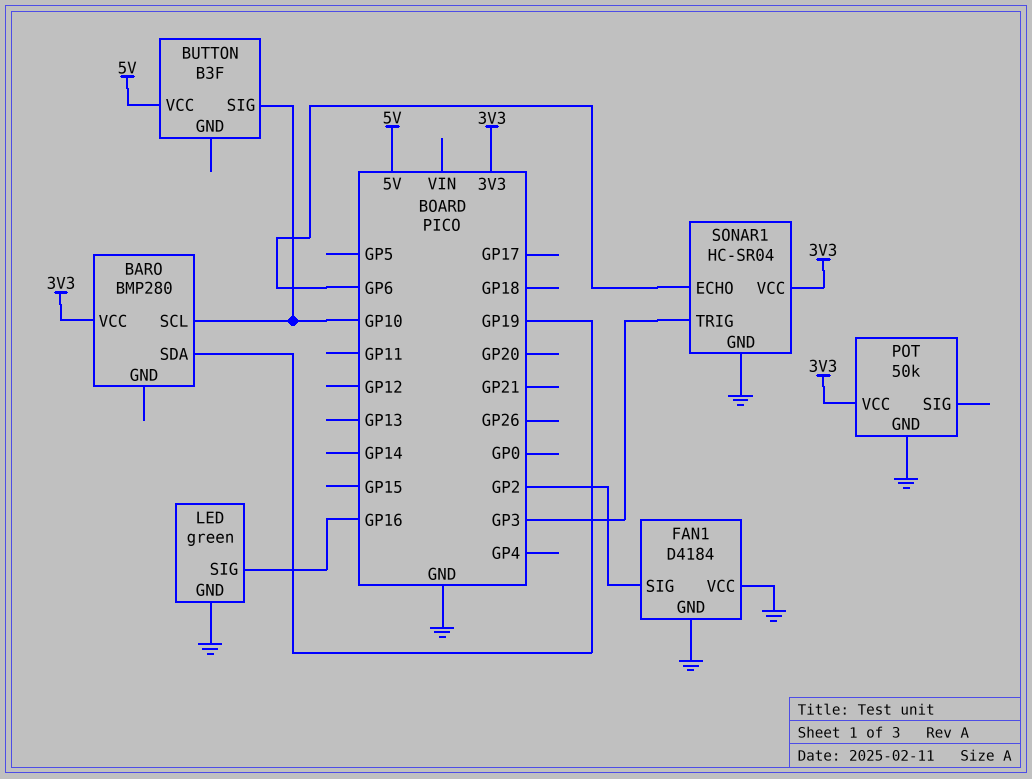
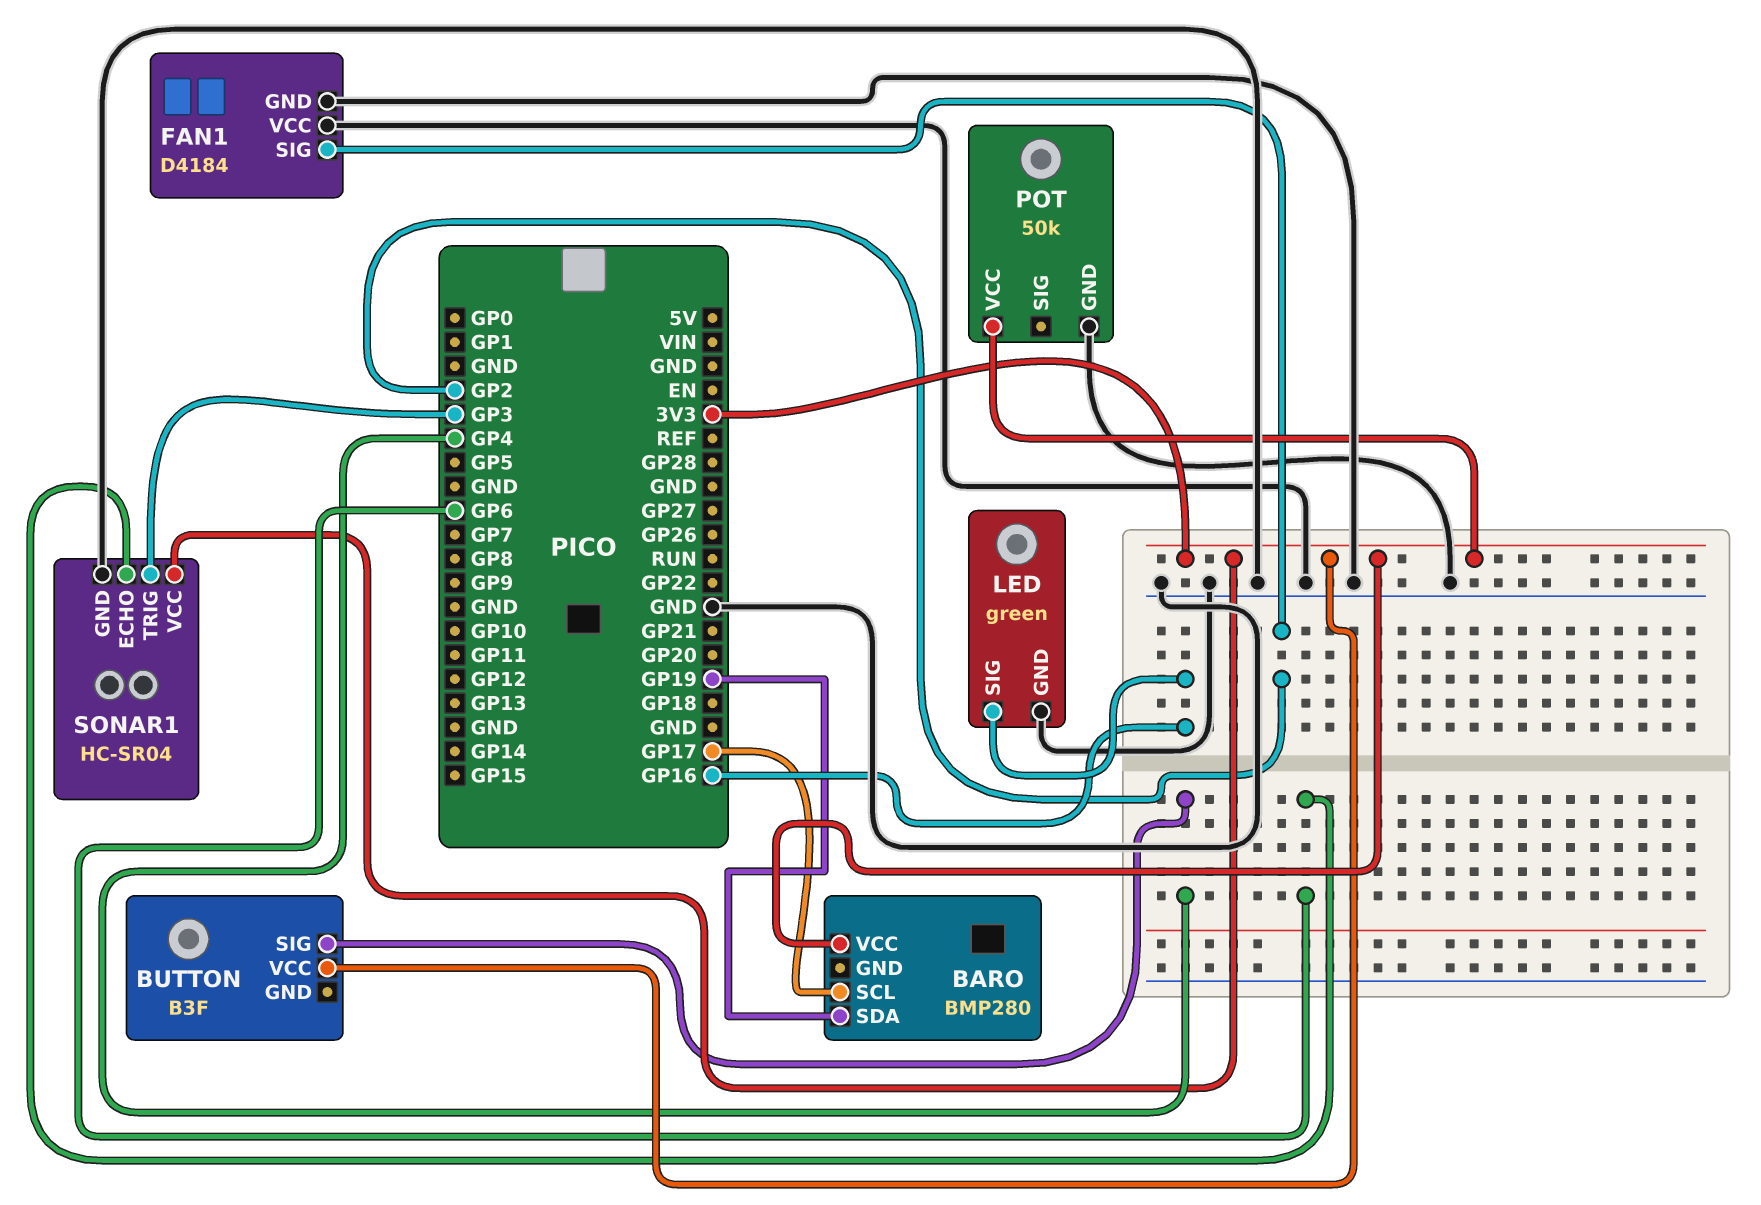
BARO pin SCL: GP10 -> GP17
BUTTON pin SIG: GP10 -> GP4
BUTTON pin VCC: 5V -> 3V3

